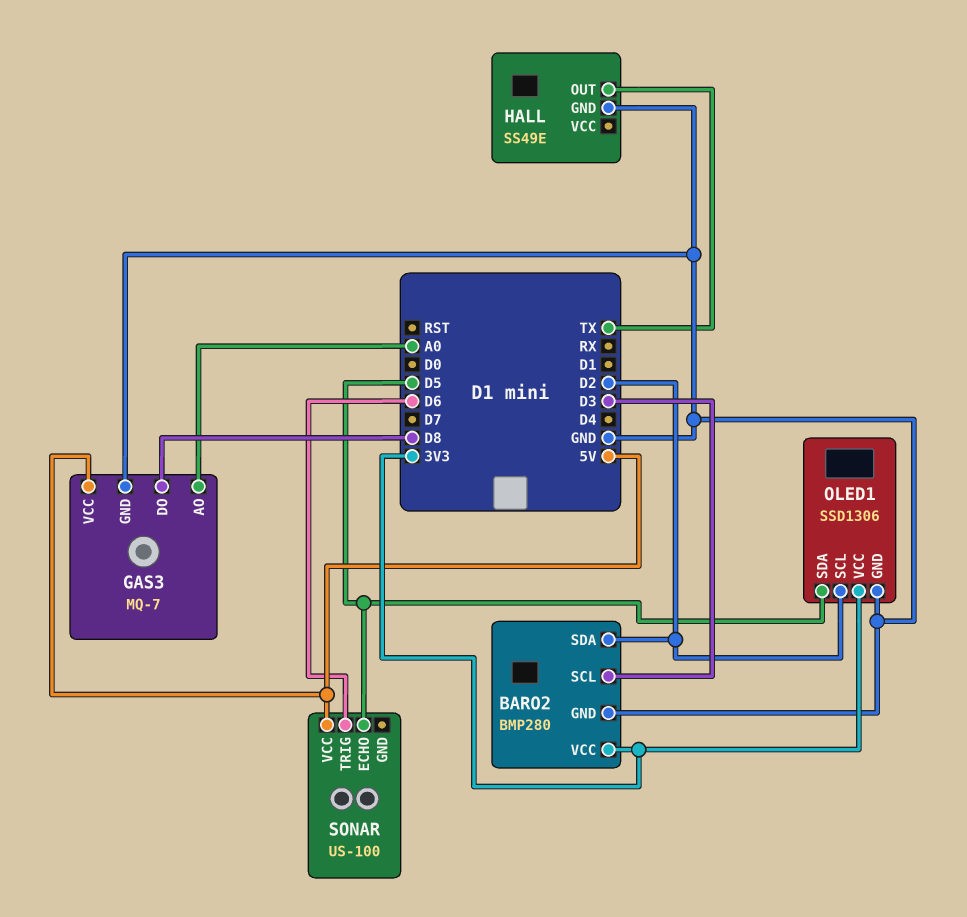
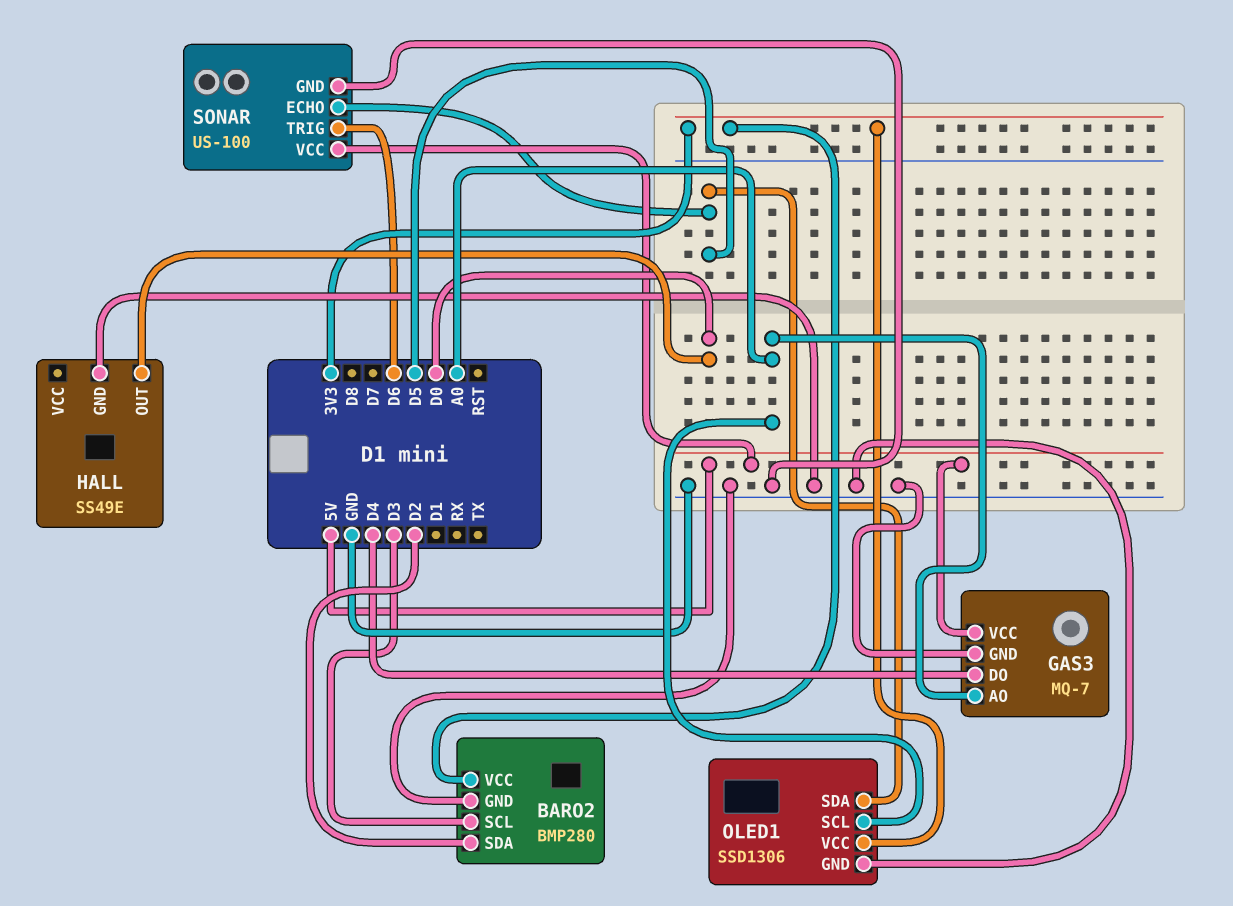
GAS3 pin DO: D8 -> D4
HALL pin OUT: TX -> D0
OLED1 pin SCL: D2 -> A0
SONAR pin GND: none -> GND

